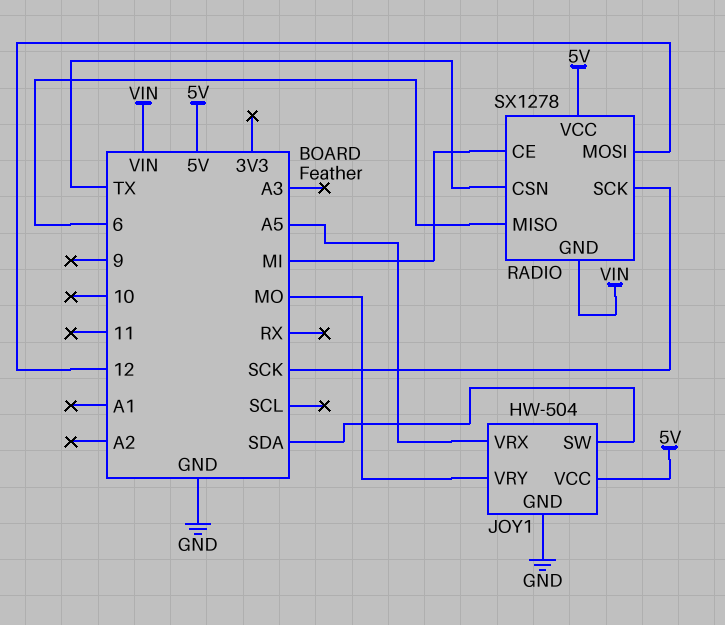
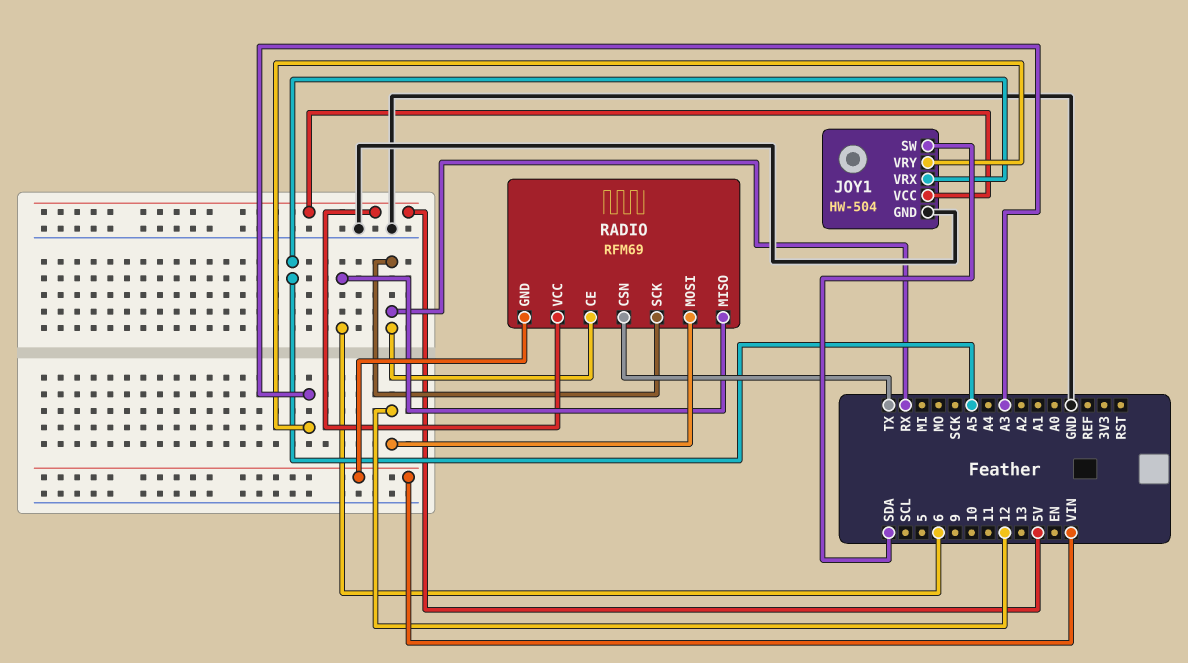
JOY1 pin VRY: MO -> A3
RADIO: SX1278 -> RFM69
RADIO pin CE: MI -> RX
RADIO pin SCK: SCK -> RX

